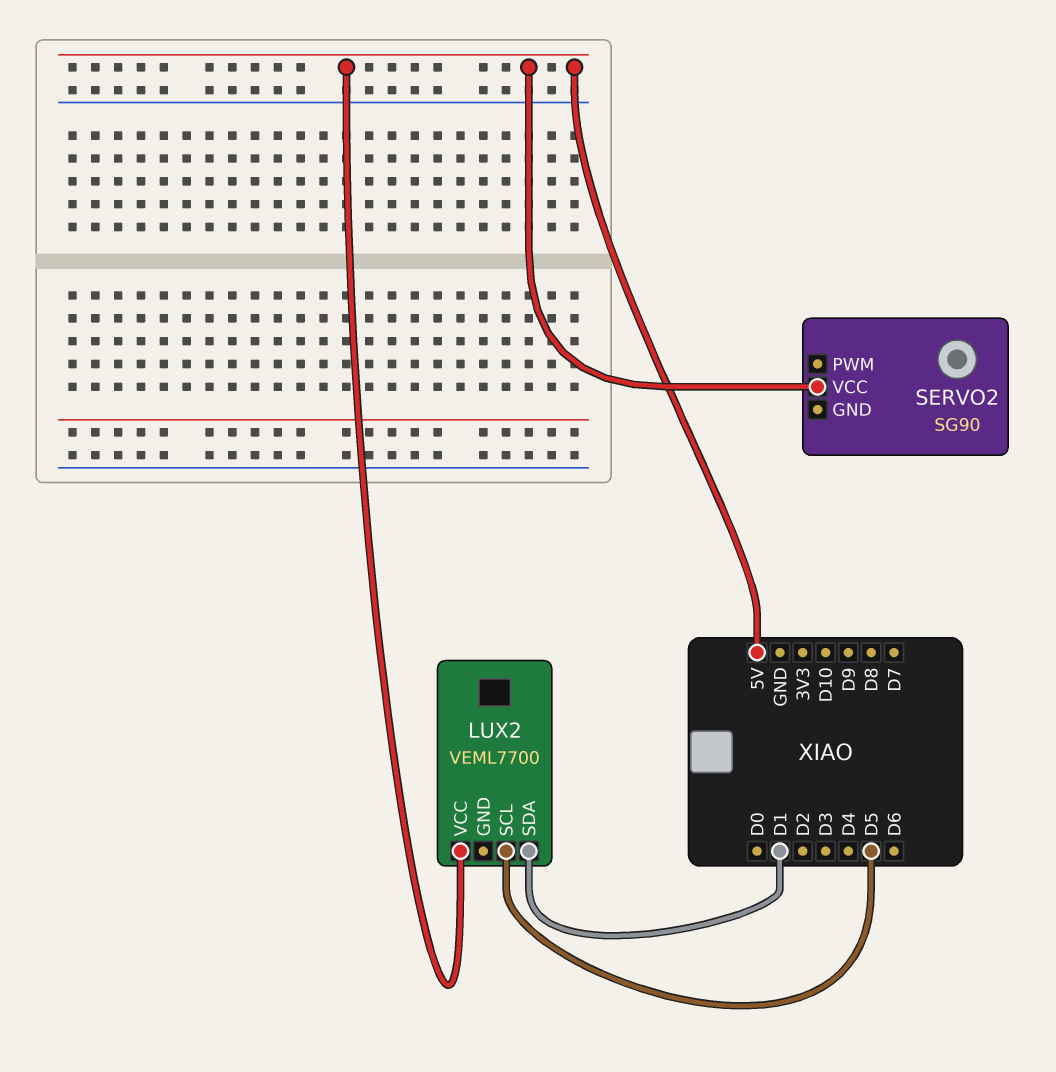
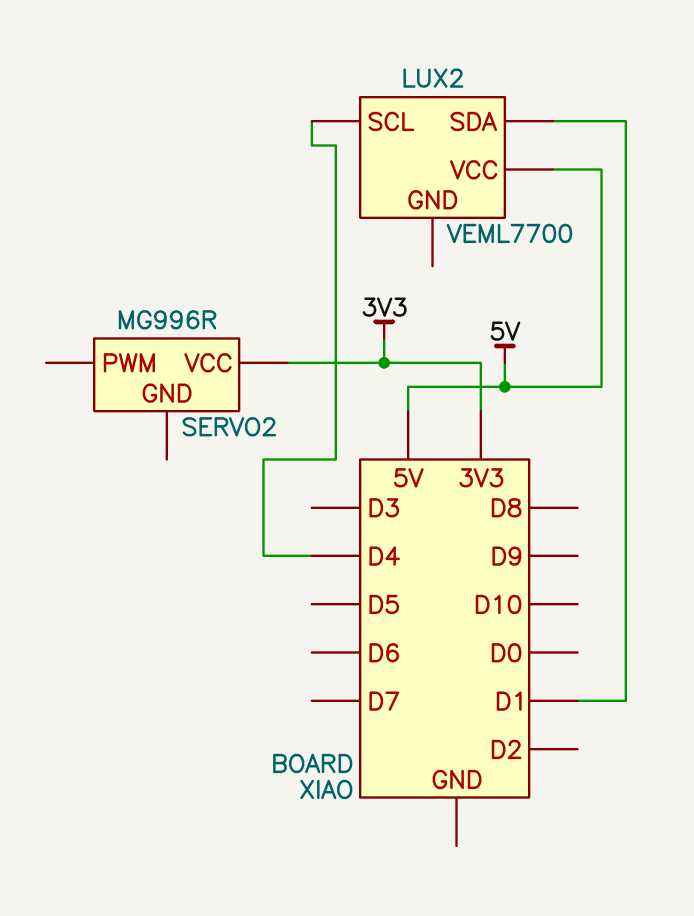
LUX2 pin SCL: D5 -> D4
SERVO2: SG90 -> MG996R
SERVO2 pin VCC: 5V -> 3V3

